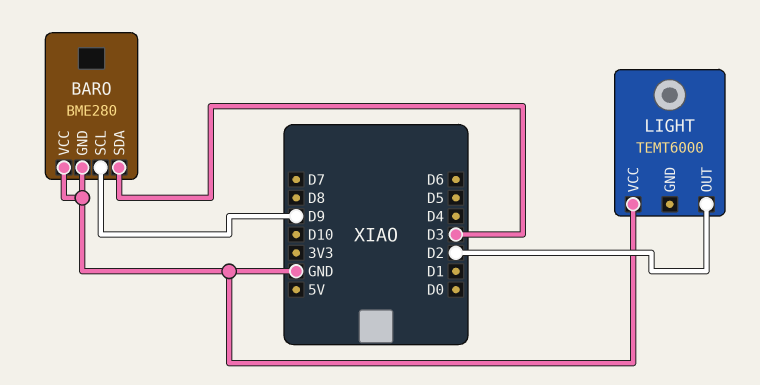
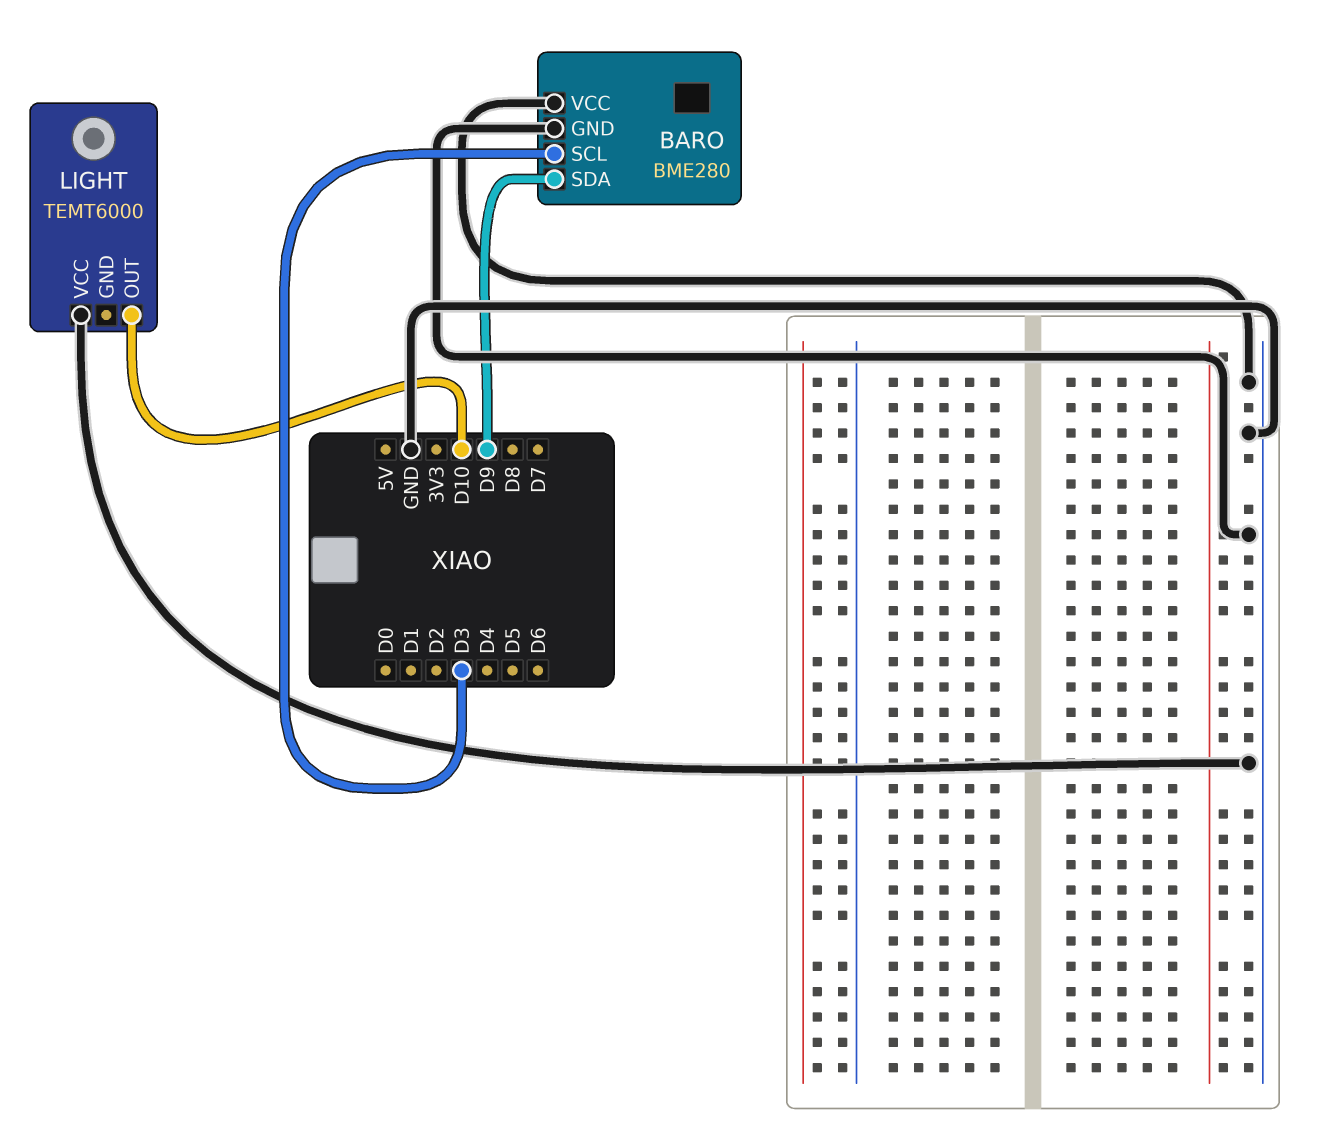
BARO pin SCL: D9 -> D3
BARO pin SDA: D3 -> D9
LIGHT pin OUT: D2 -> D10

